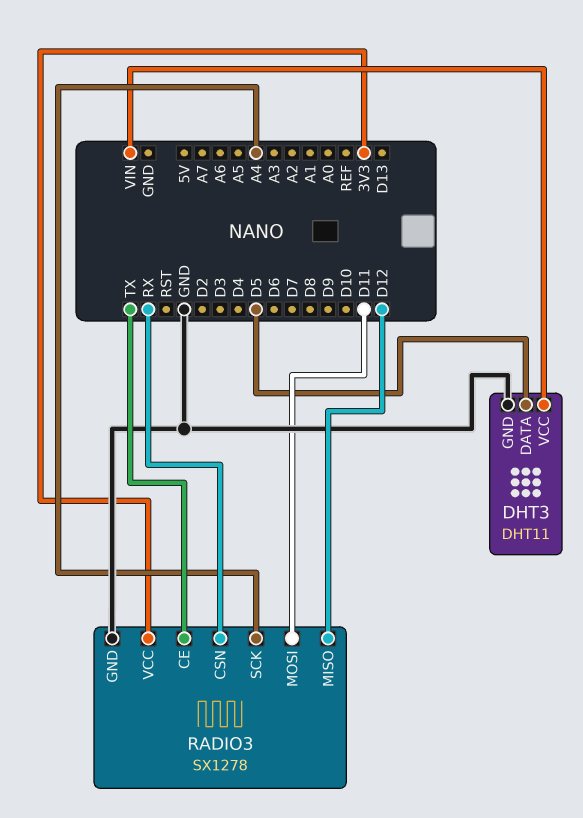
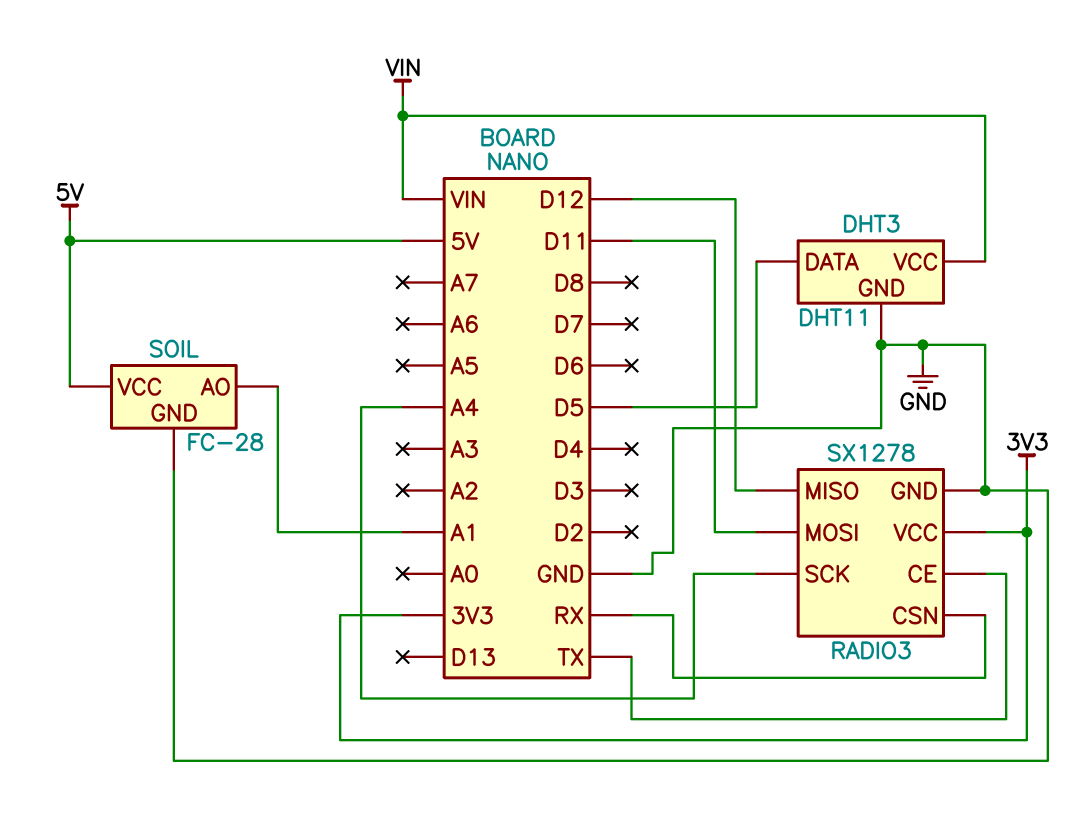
SOIL: none -> FC-28
SOIL pin AO: none -> A1
SOIL pin GND: none -> GND
SOIL pin VCC: none -> 5V

